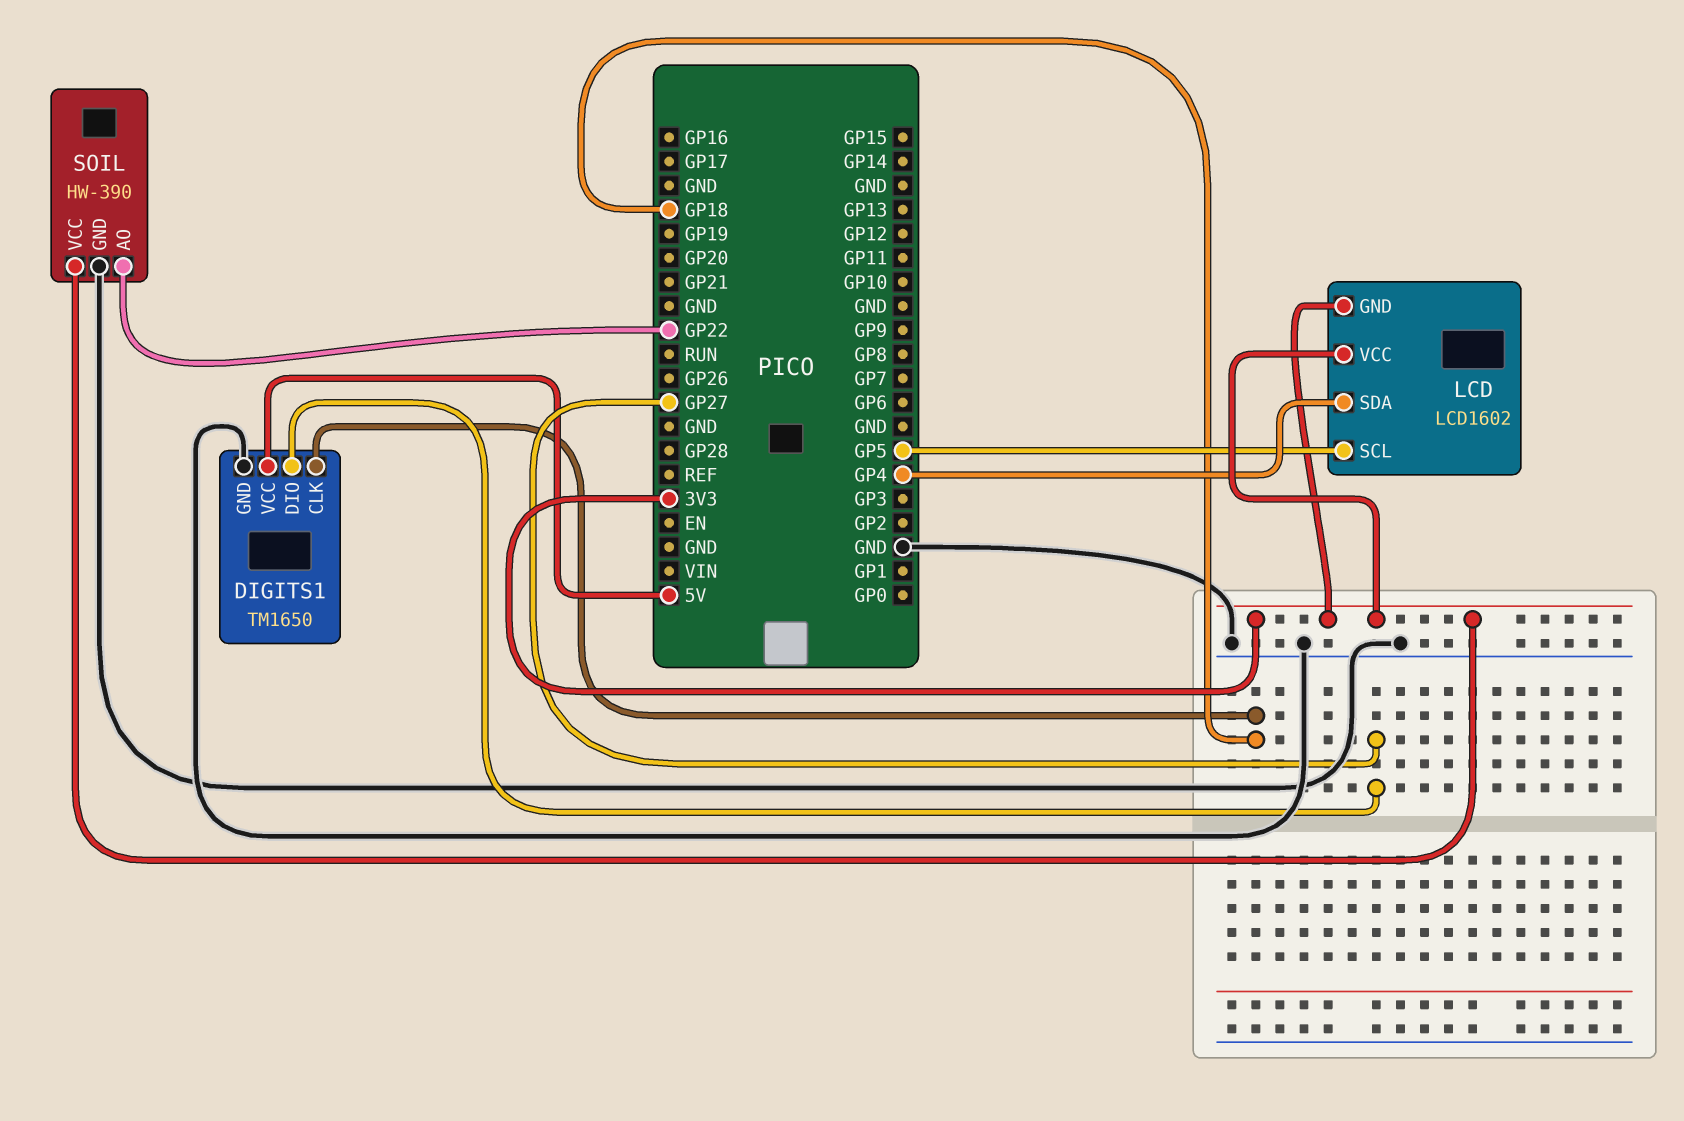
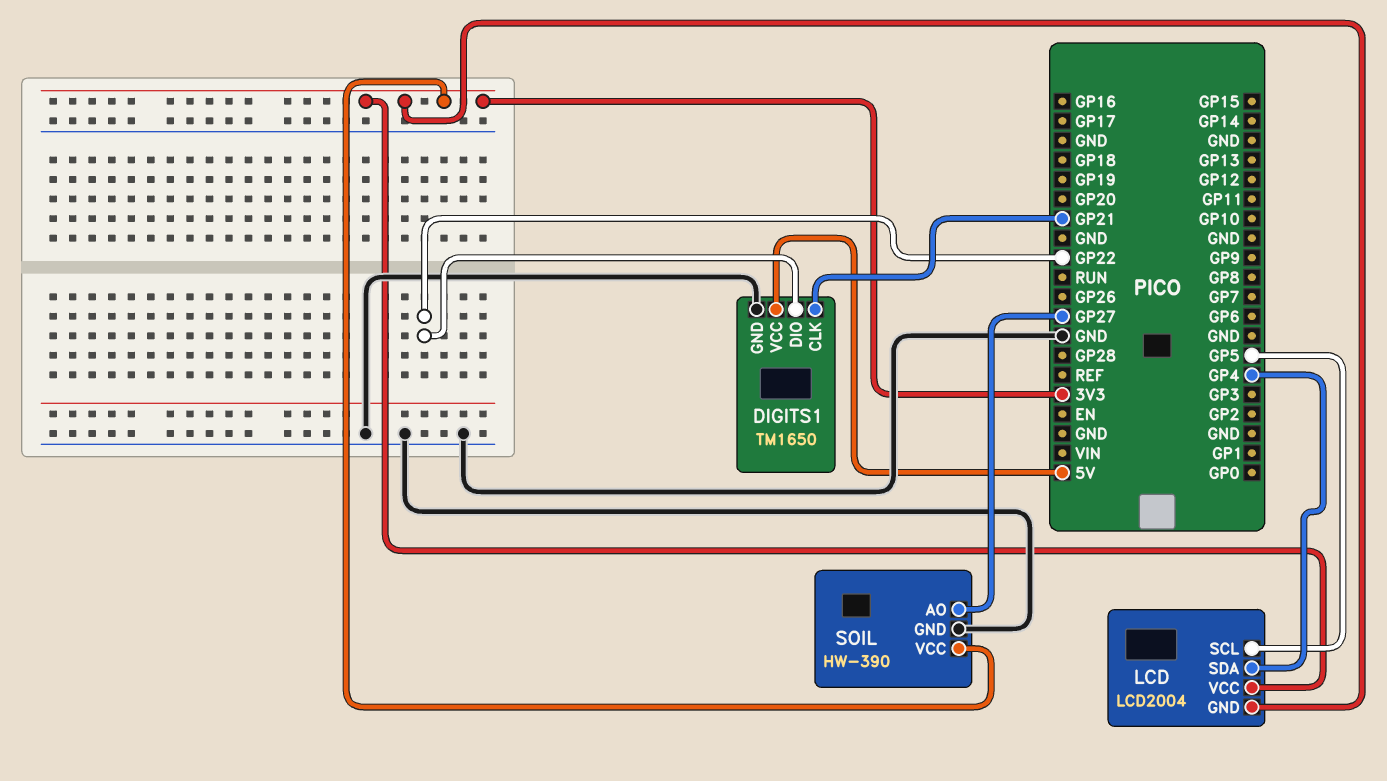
DIGITS1 pin CLK: GP18 -> GP21
DIGITS1 pin DIO: GP27 -> GP22
LCD: LCD1602 -> LCD2004
SOIL pin AO: GP22 -> GP27

